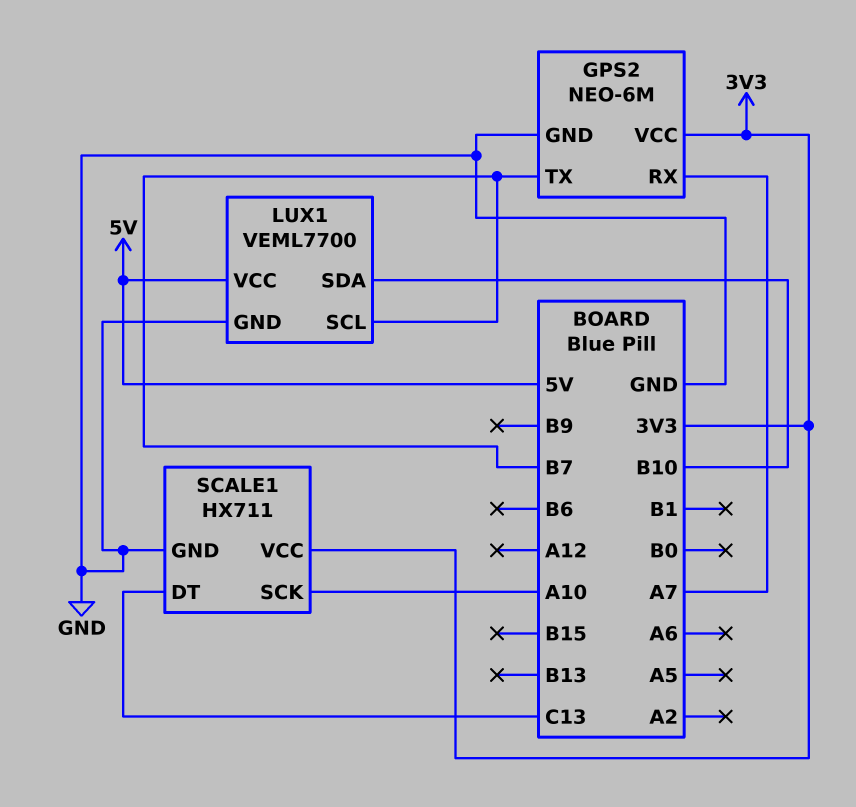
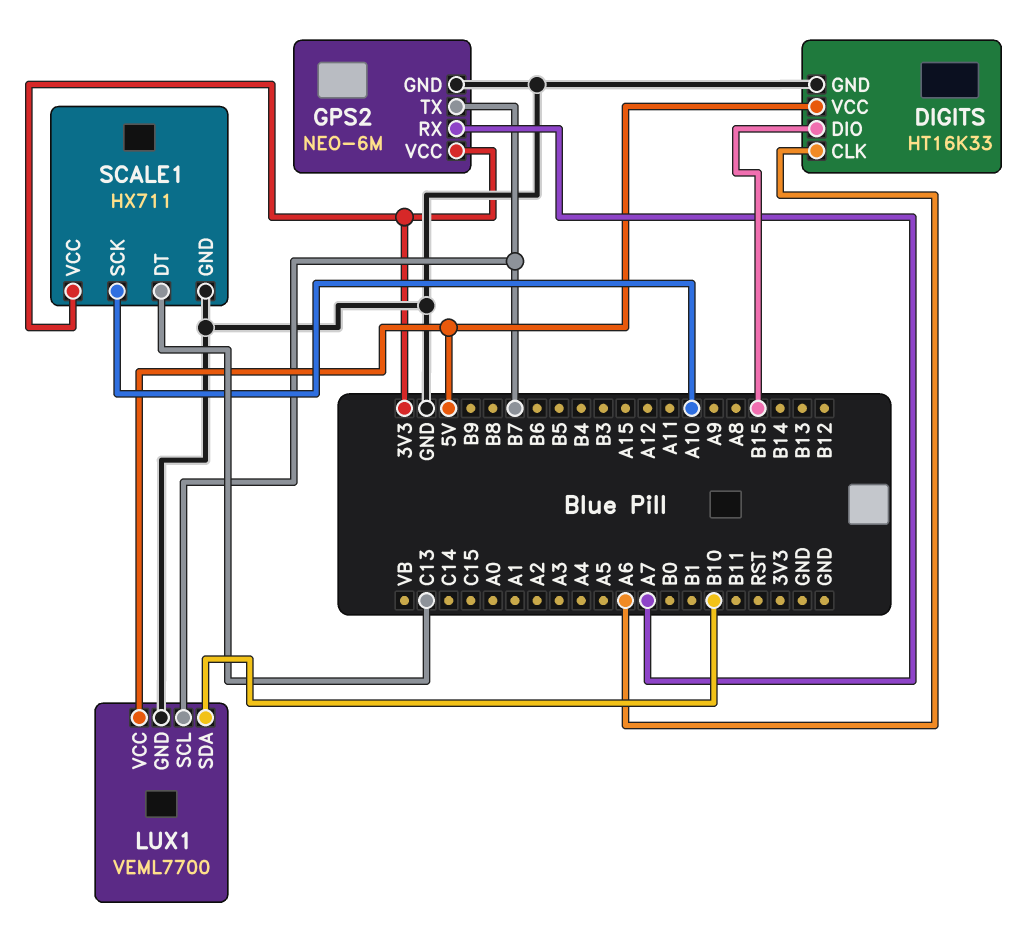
DIGITS: none -> HT16K33
DIGITS pin CLK: none -> A6
DIGITS pin DIO: none -> B15
DIGITS pin GND: none -> GND
DIGITS pin VCC: none -> 5V

